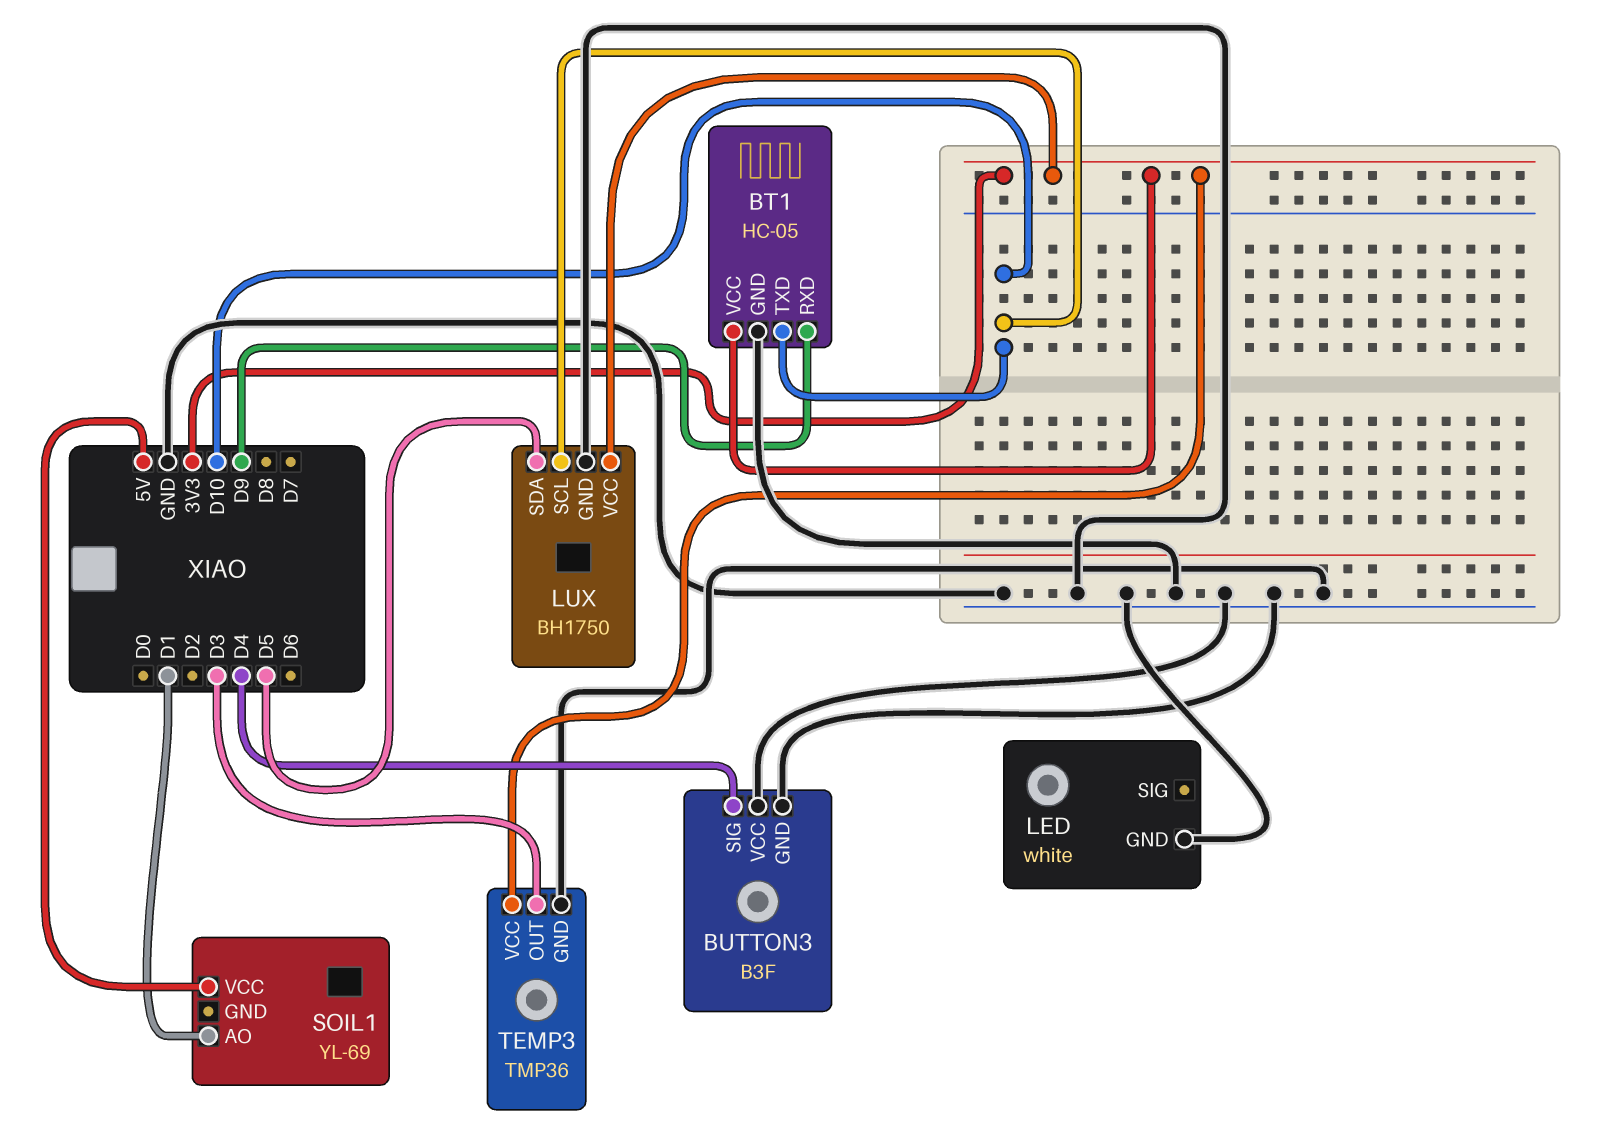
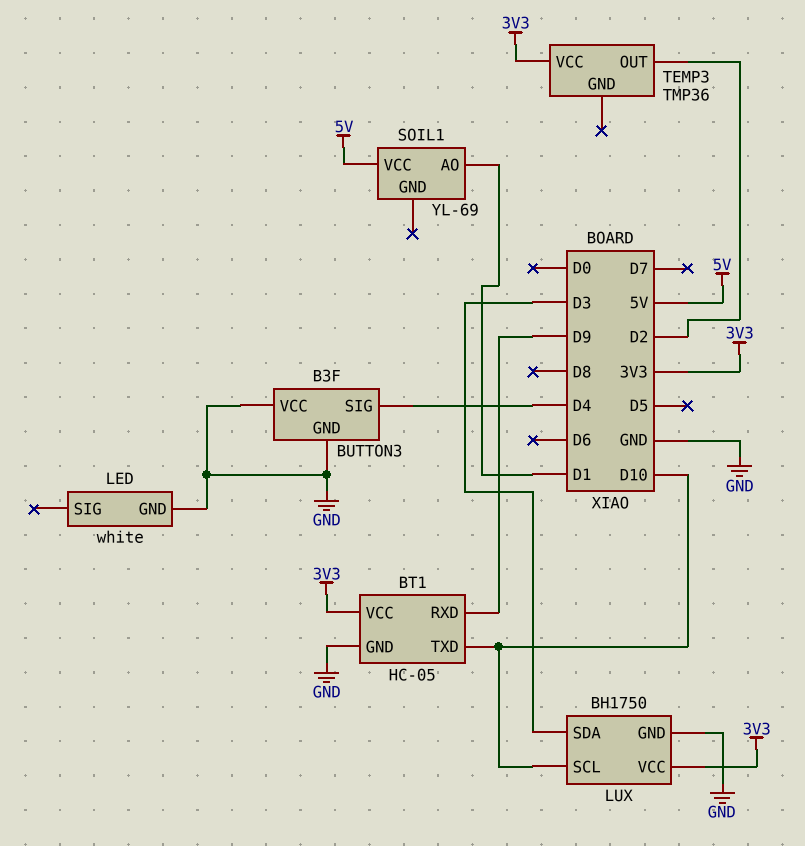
LUX pin SDA: D5 -> D3
TEMP3 pin GND: GND -> none
TEMP3 pin OUT: D3 -> D2

